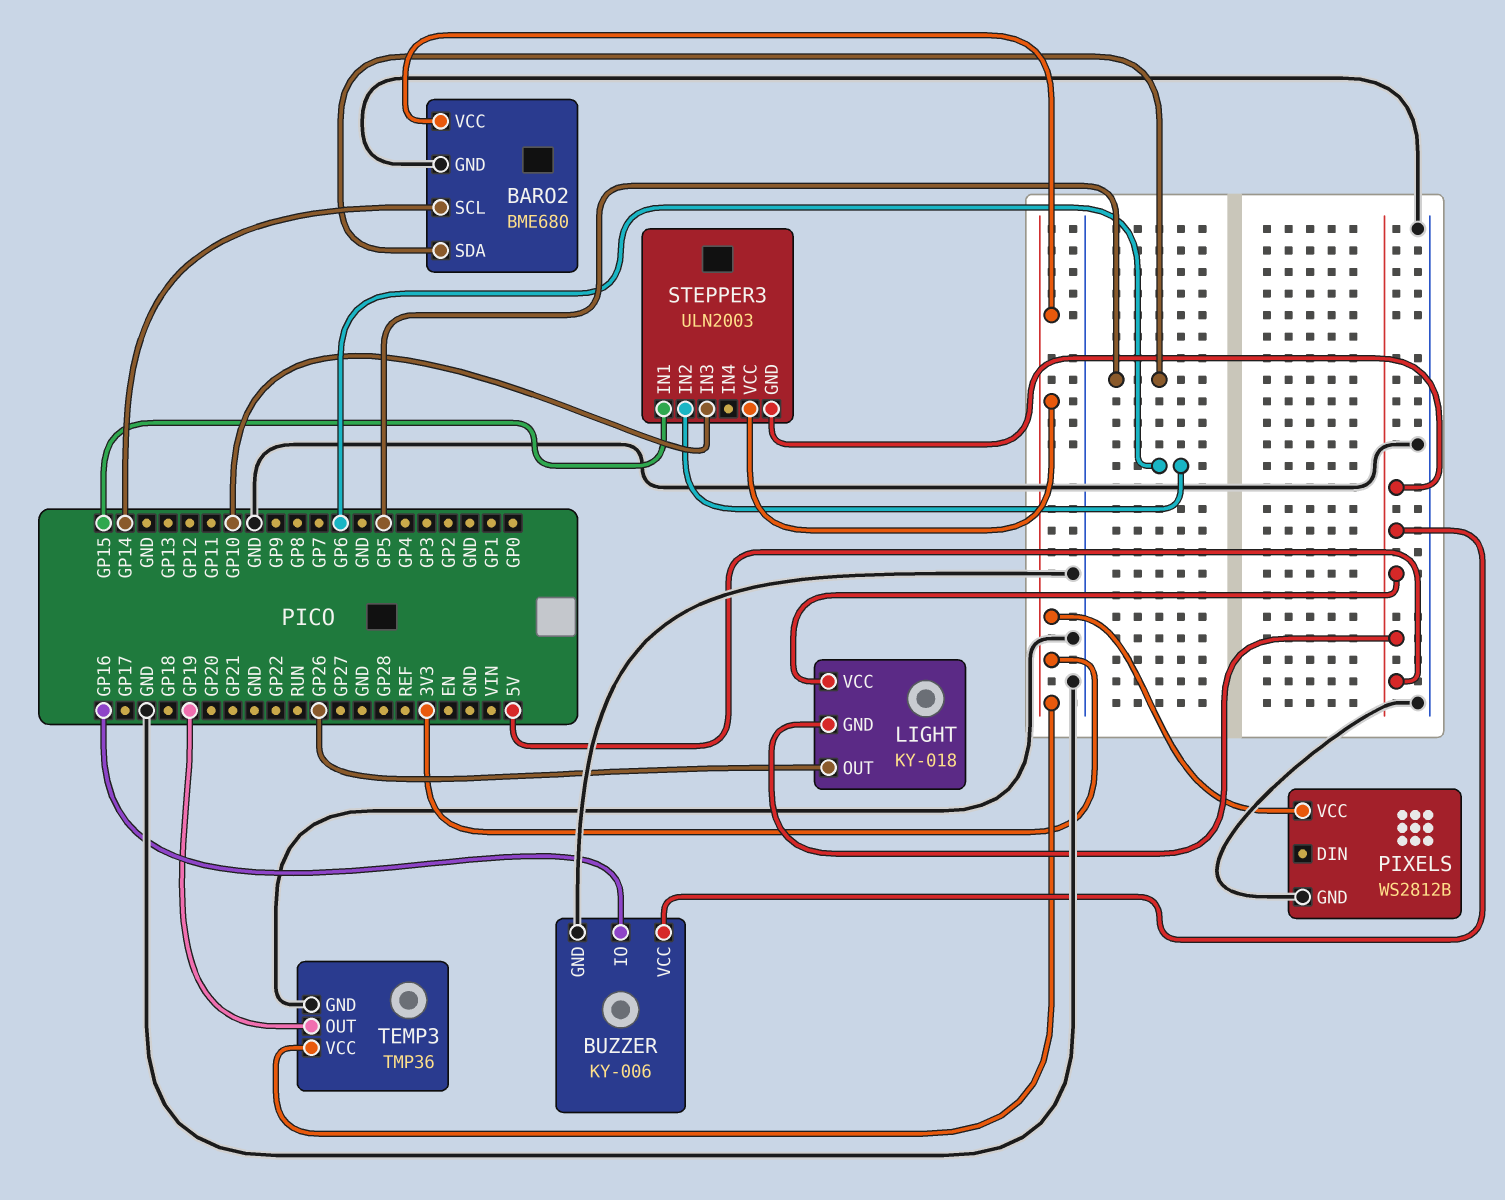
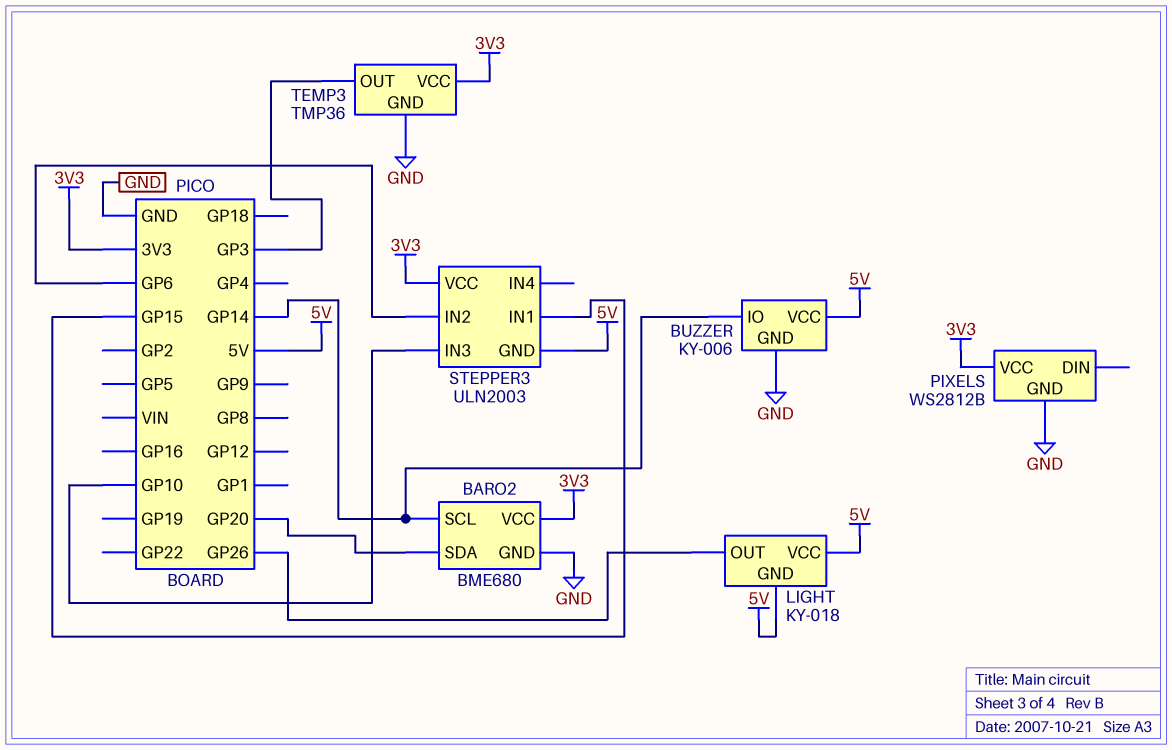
BARO2 pin SDA: GP5 -> GP20
BUZZER pin IO: GP16 -> GP14
TEMP3 pin OUT: GP19 -> GP3

